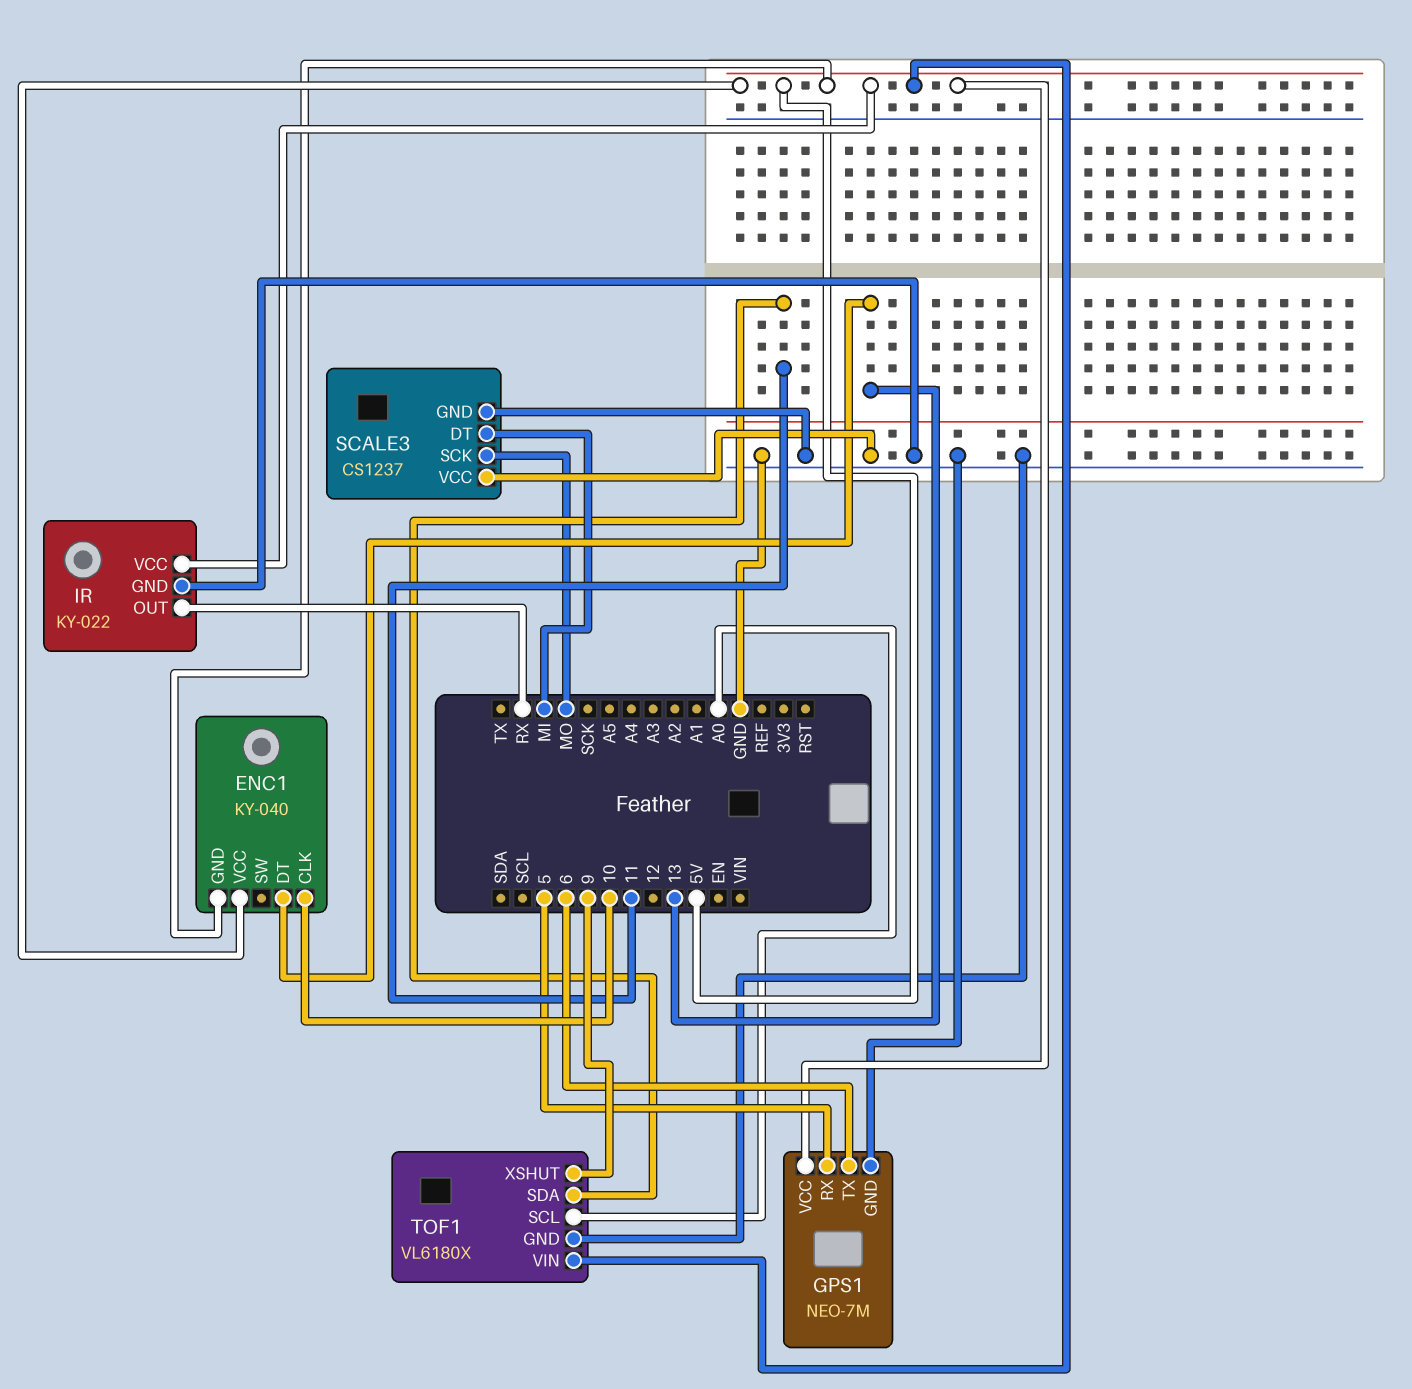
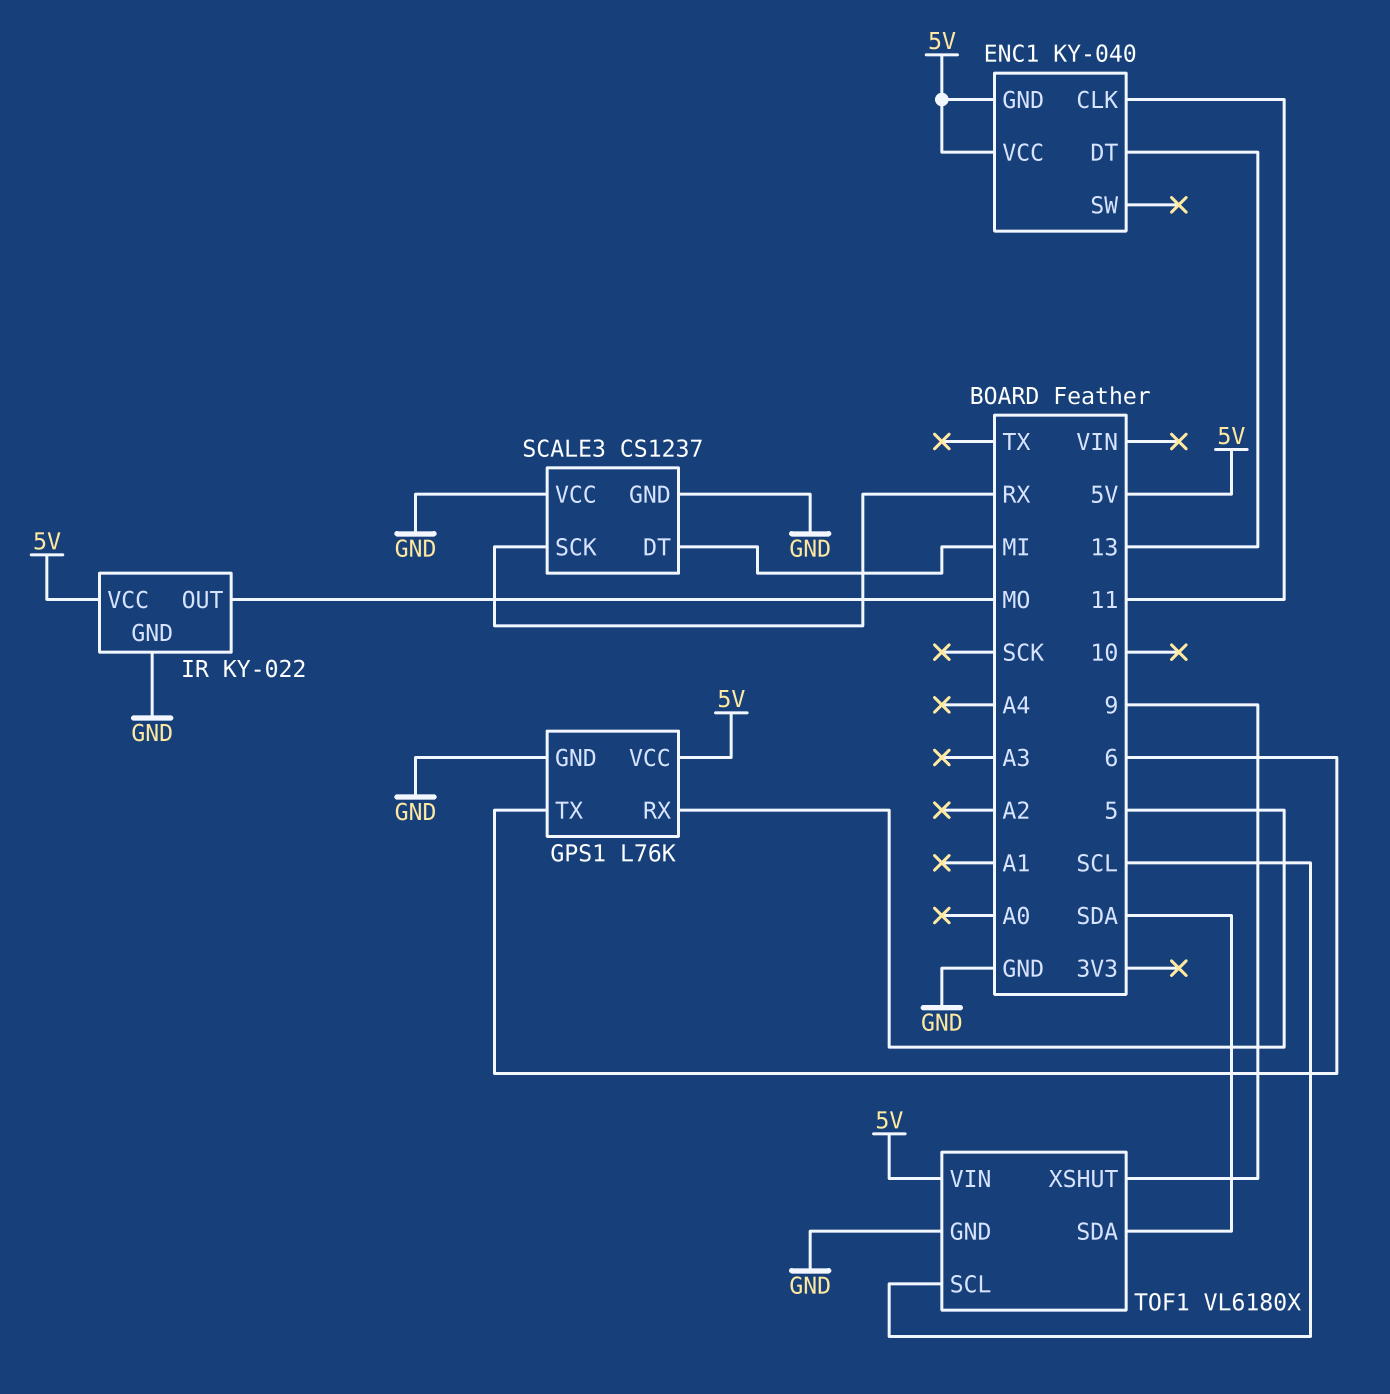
ENC1 pin CLK: 10 -> 11
GPS1: NEO-7M -> L76K
IR pin OUT: RX -> MO
SCALE3 pin SCK: MO -> RX
TOF1 pin SCL: A0 -> SCL
TOF1 pin SDA: 11 -> SDA

